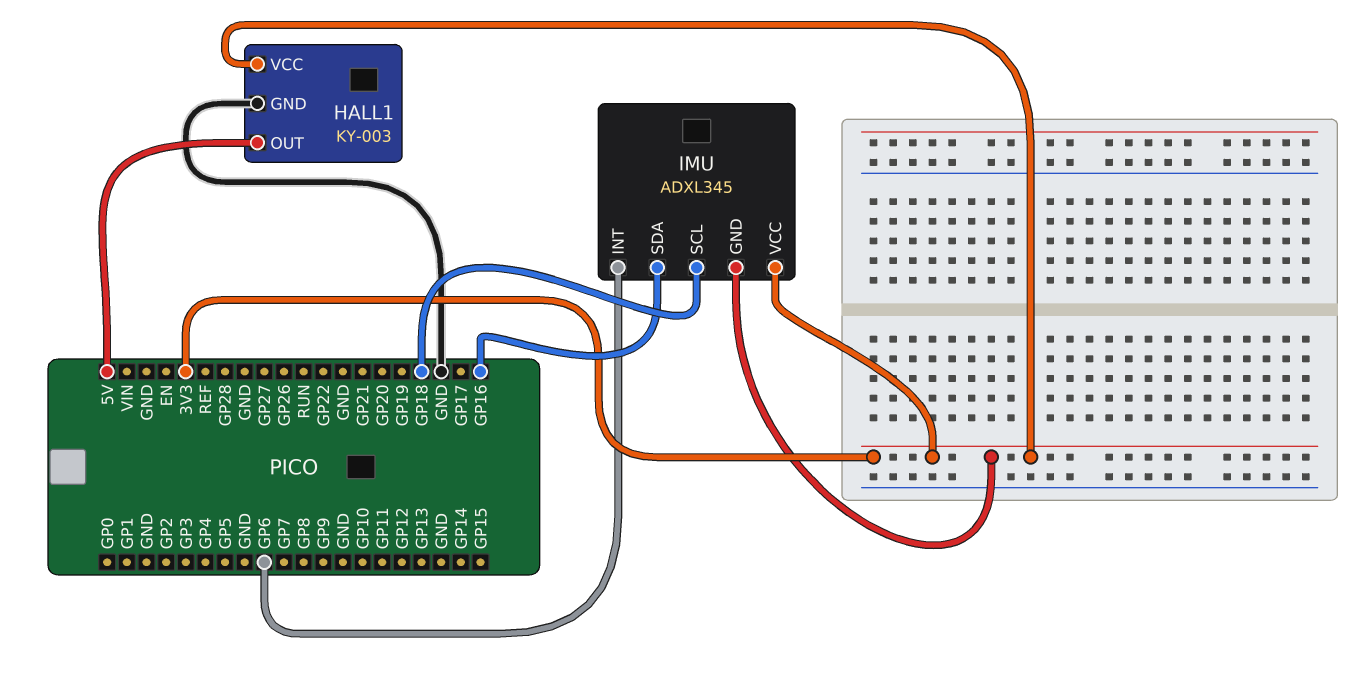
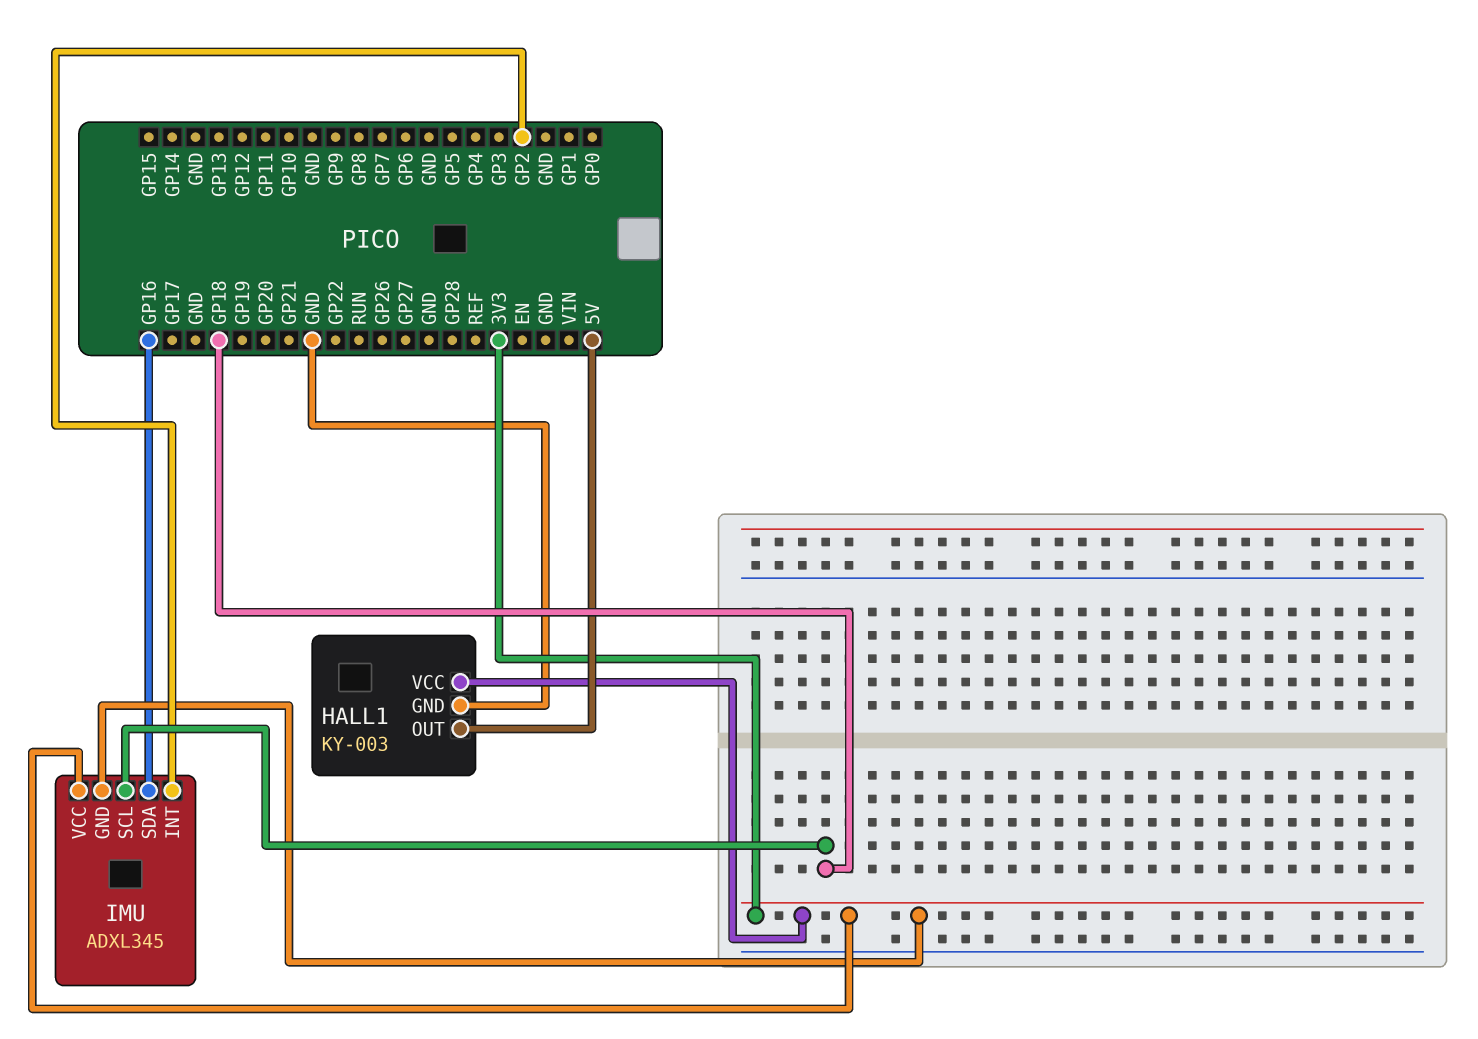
IMU pin INT: GP6 -> GP2

